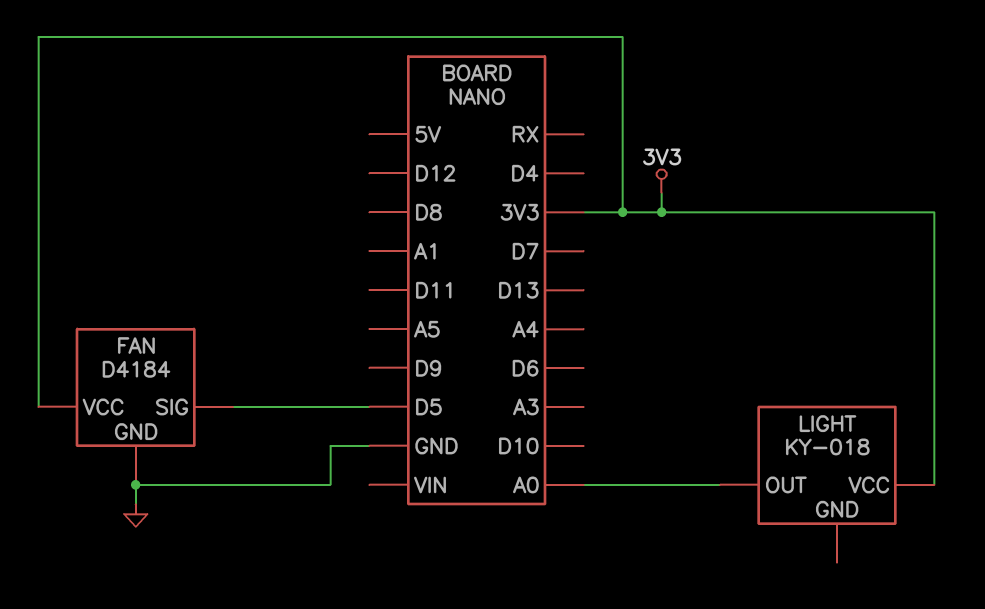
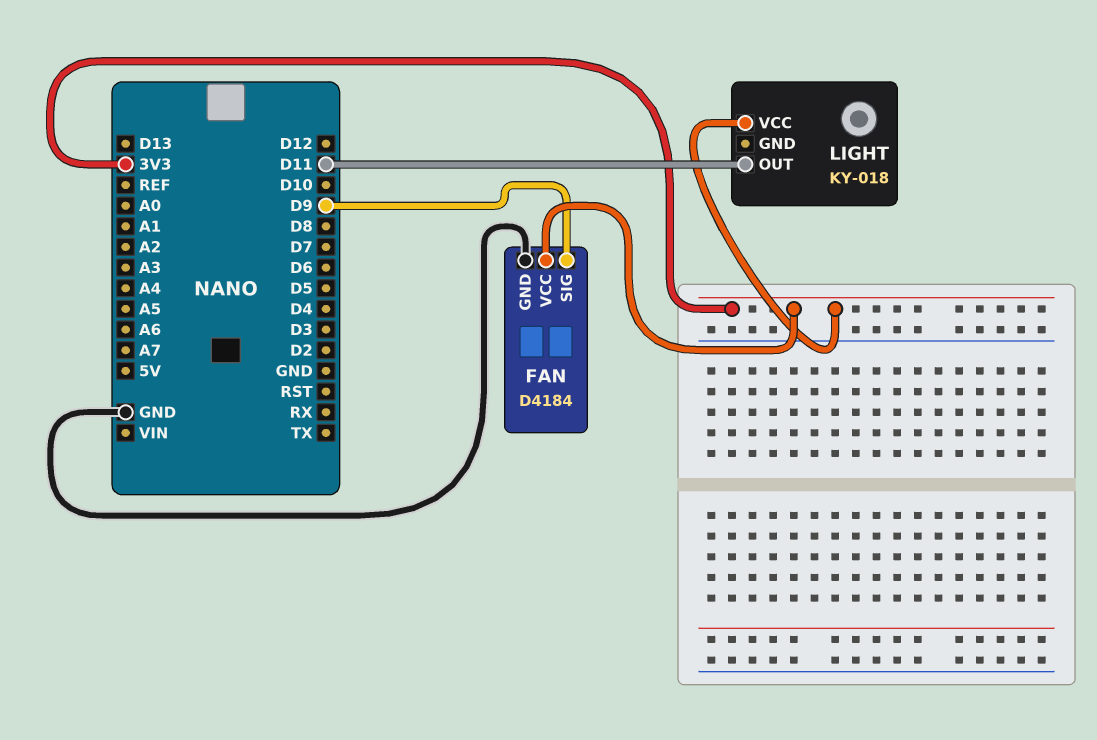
FAN pin SIG: D5 -> D9
LIGHT pin OUT: A0 -> D11

